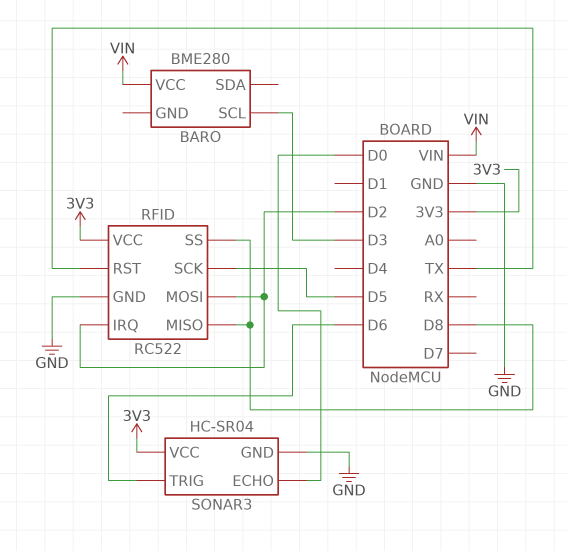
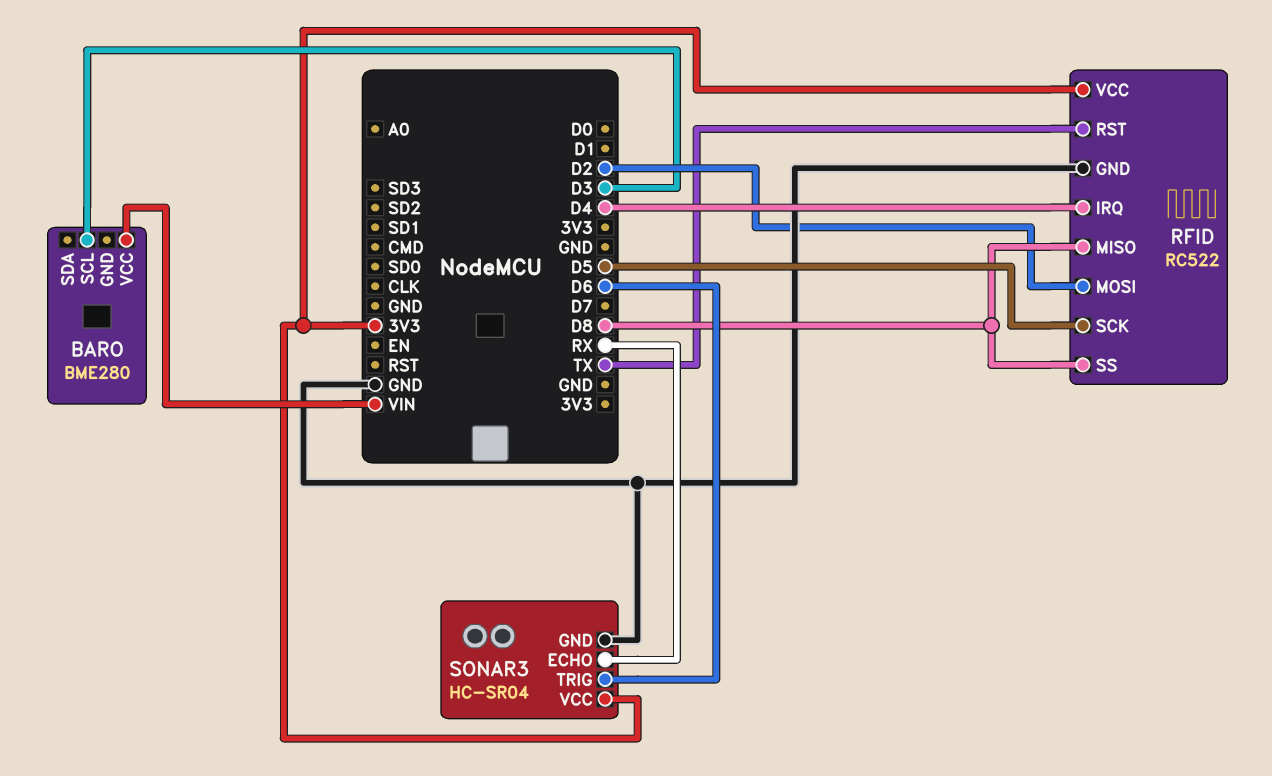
RFID pin IRQ: D2 -> D4
SONAR3 pin ECHO: D0 -> RX

